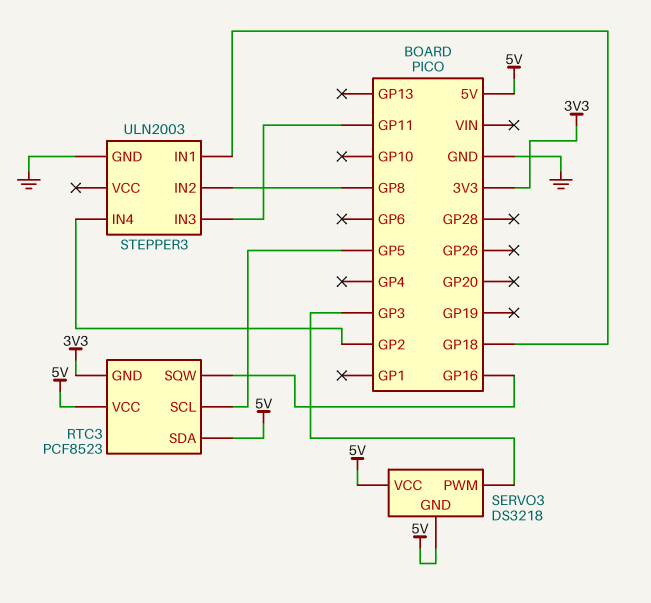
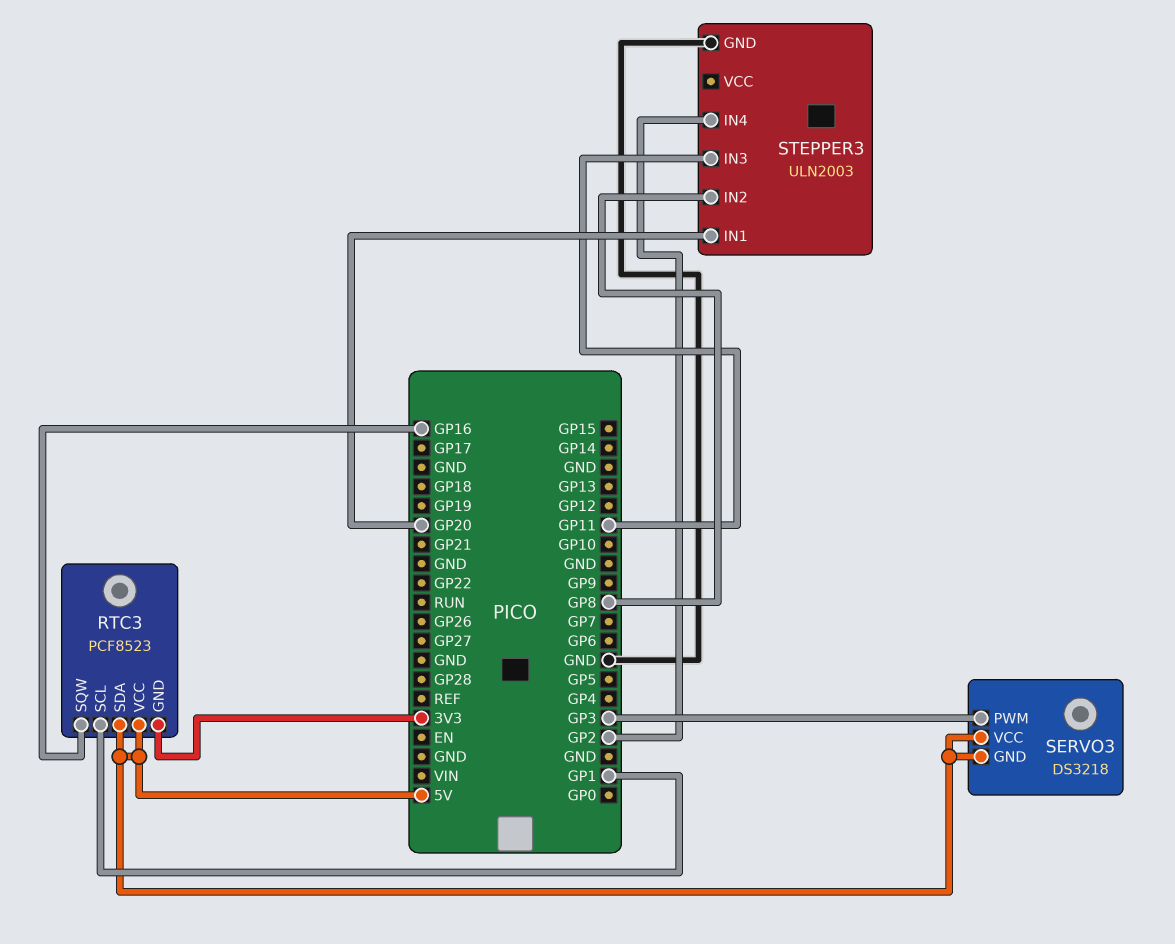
RTC3 pin SCL: GP5 -> GP1
STEPPER3 pin IN1: GP18 -> GP20

